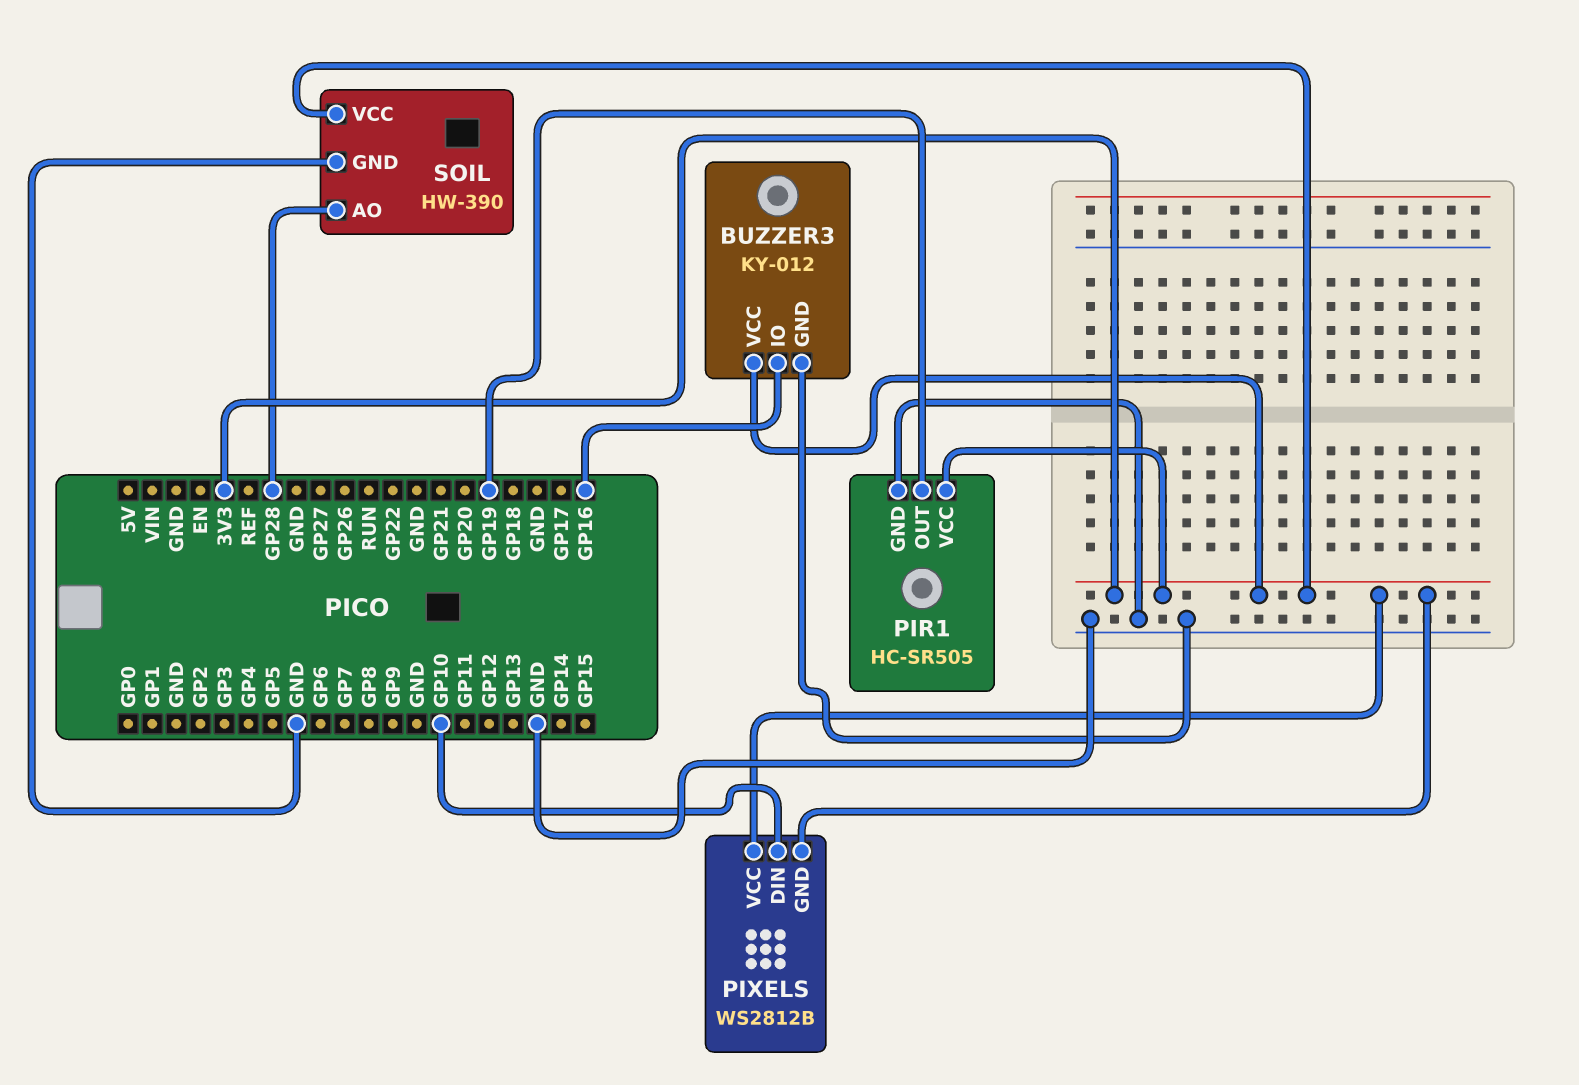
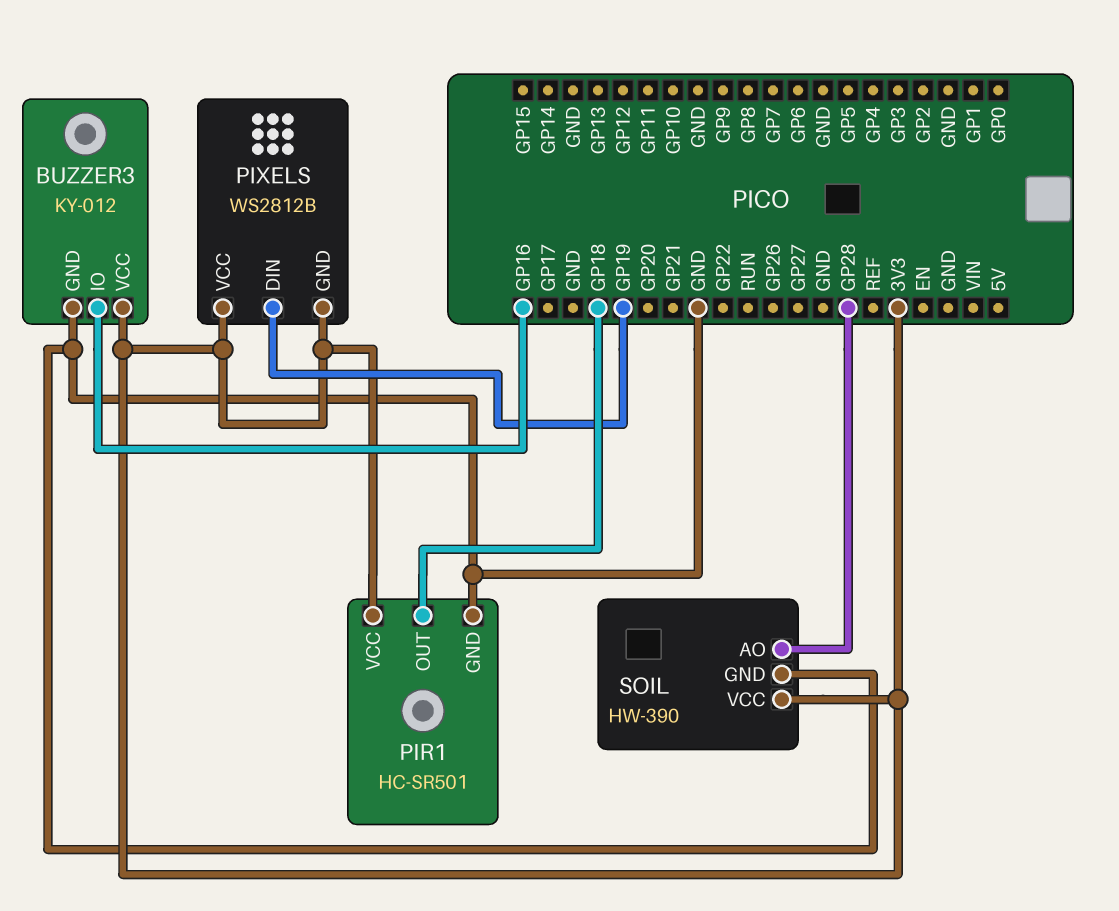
PIR1: HC-SR505 -> HC-SR501
PIR1 pin OUT: GP19 -> GP18
PIXELS pin DIN: GP10 -> GP19

